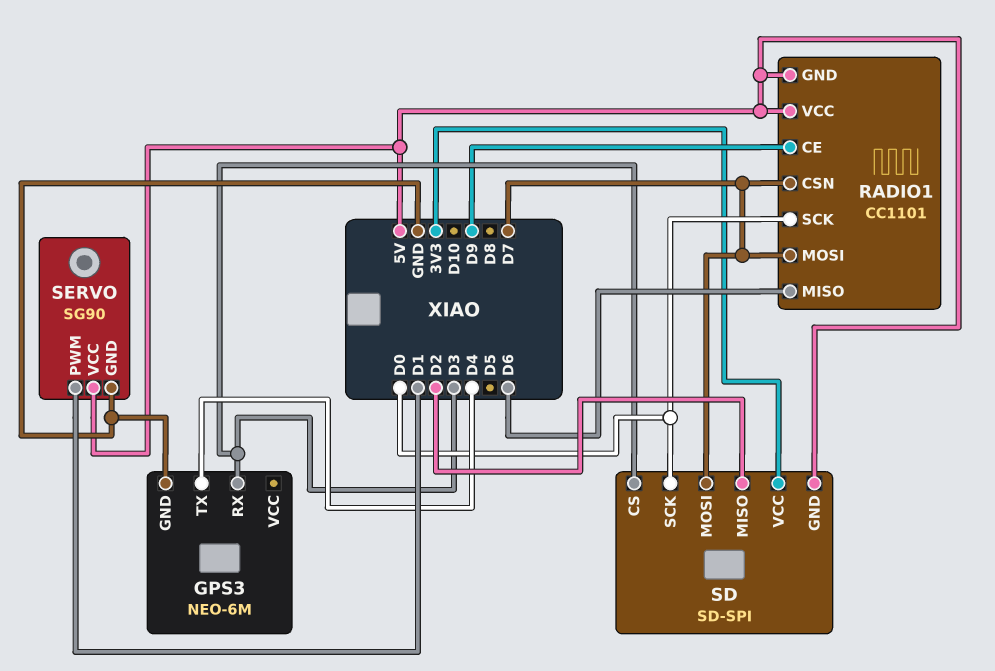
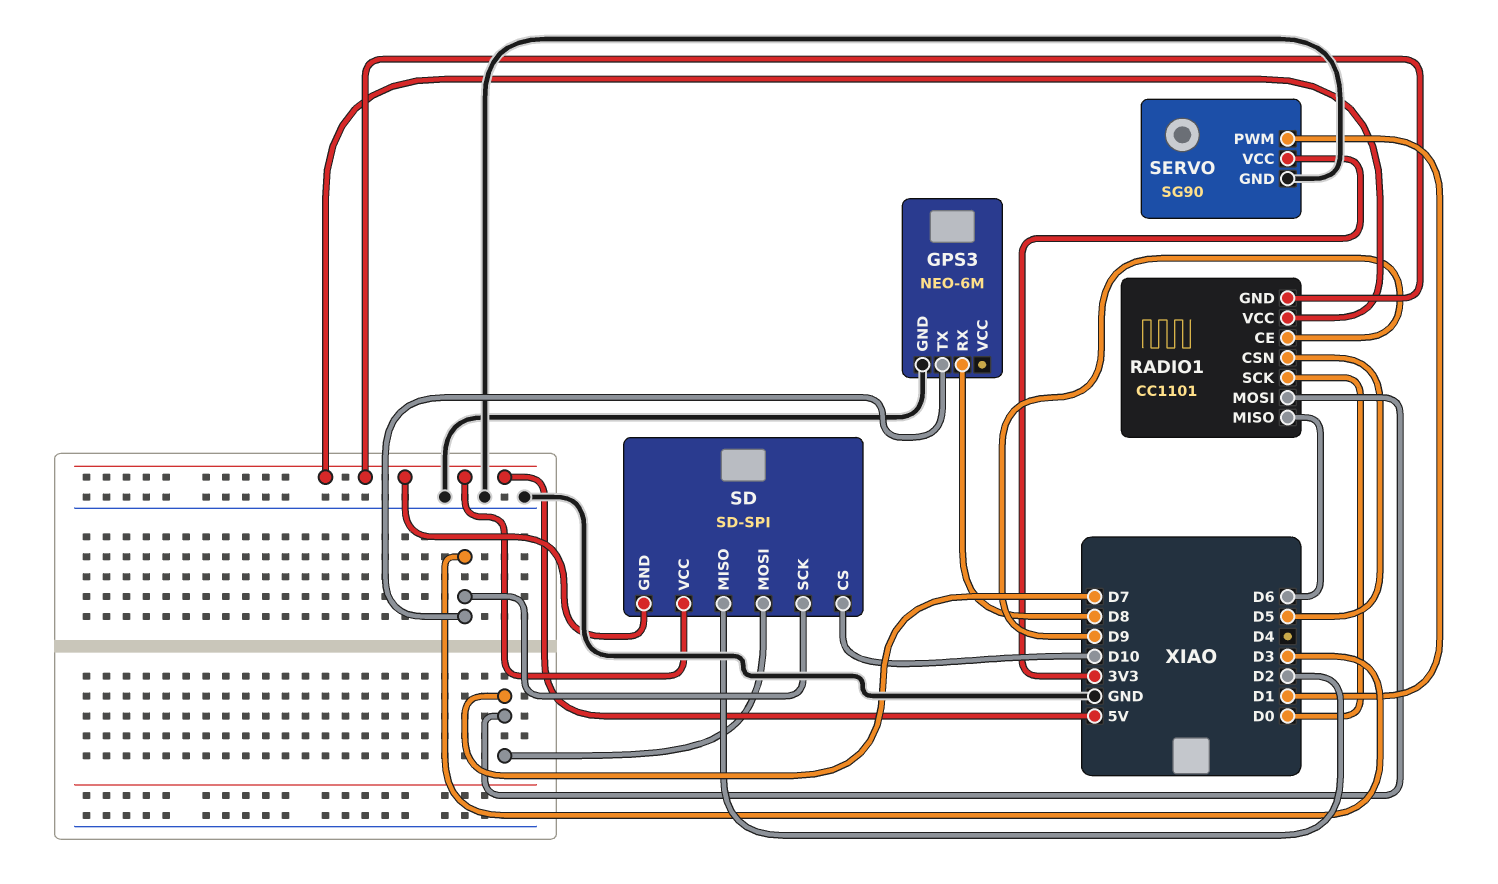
GPS3 pin RX: D3 -> D8
GPS3 pin TX: D4 -> D3
RADIO1 pin CSN: D7 -> D5
SD pin CS: D3 -> D10
SD pin SCK: D0 -> D3
SD pin VCC: 3V3 -> 5V
SERVO pin VCC: 5V -> 3V3

